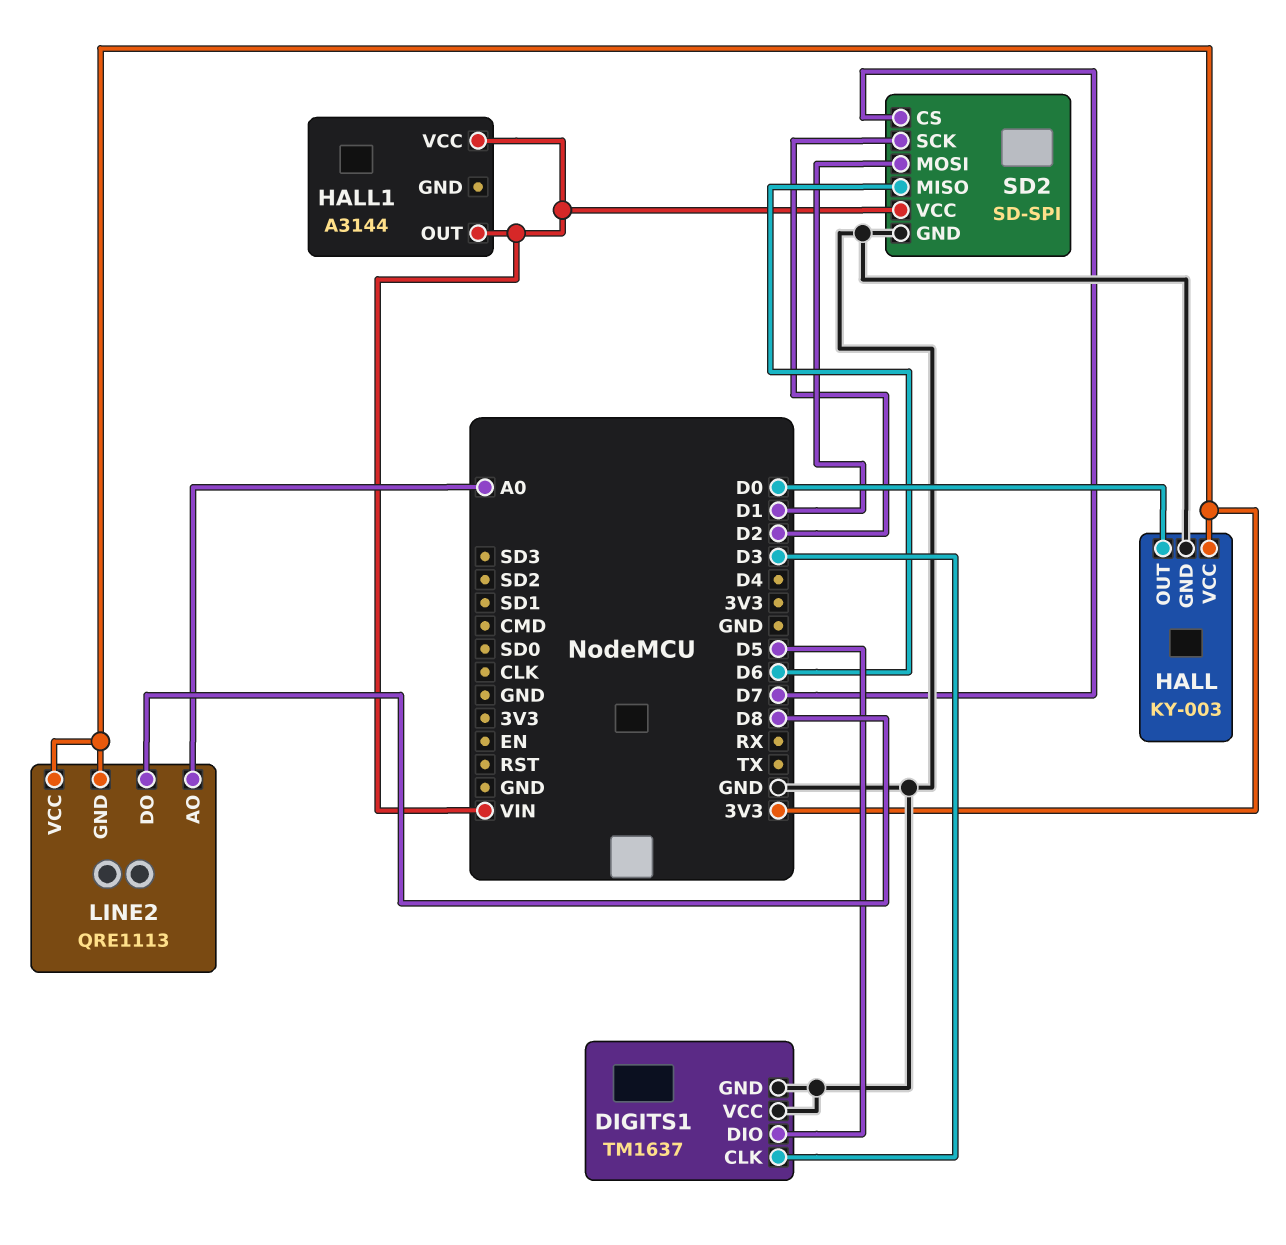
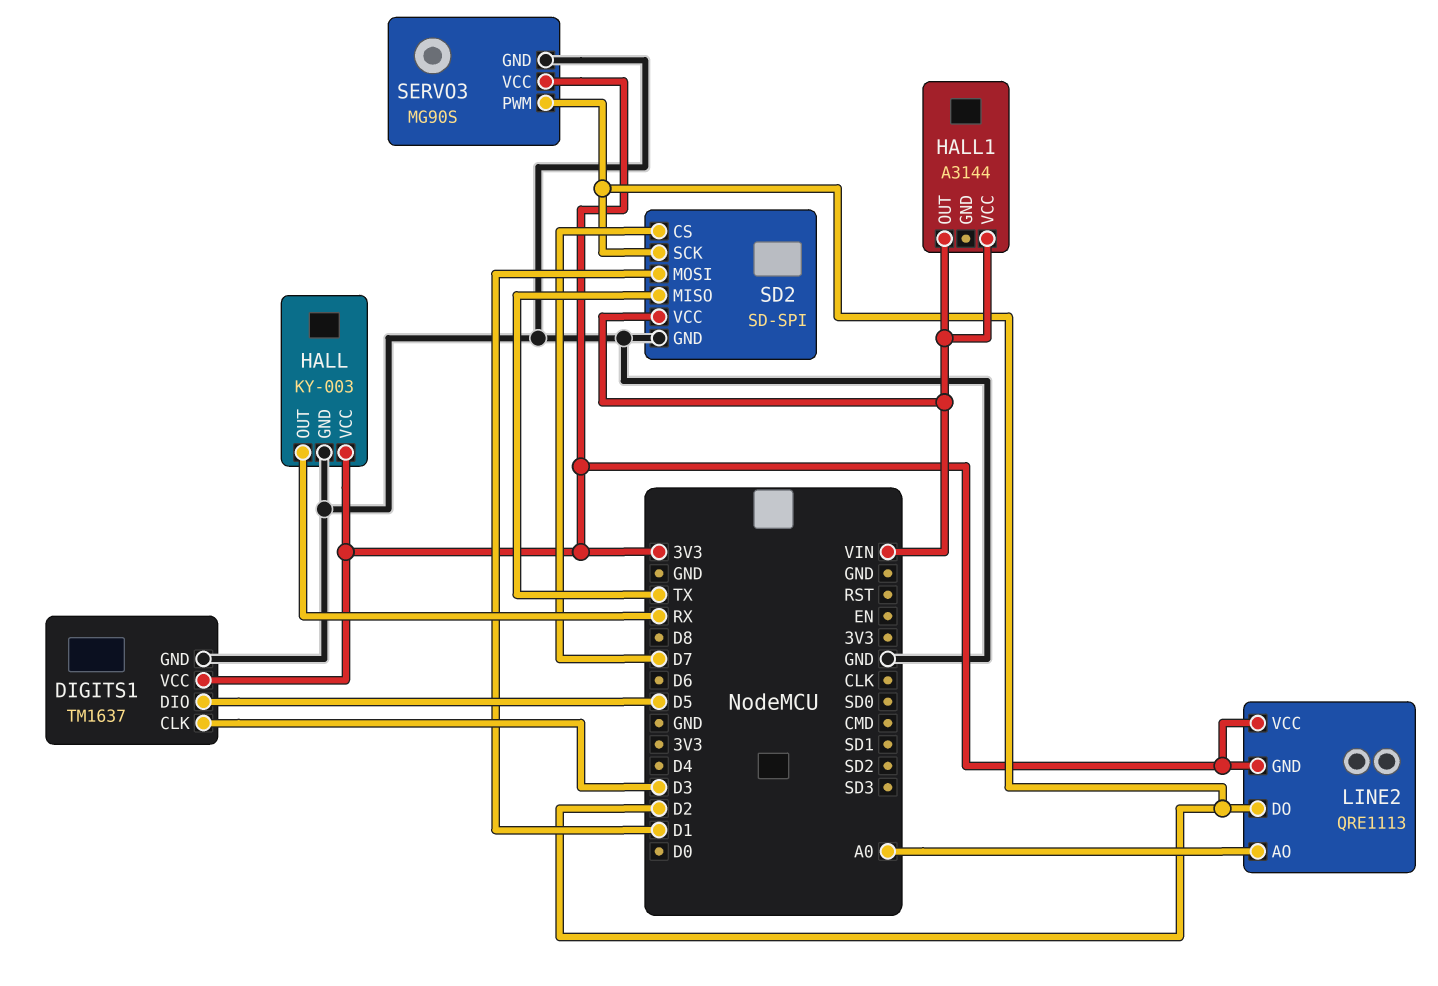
DIGITS1 pin VCC: GND -> 3V3
HALL pin OUT: D0 -> RX
LINE2 pin DO: D8 -> D2
SD2 pin MISO: D6 -> TX
SERVO3: none -> MG90S
SERVO3 pin GND: none -> GND
SERVO3 pin PWM: none -> D2
SERVO3 pin VCC: none -> 3V3

